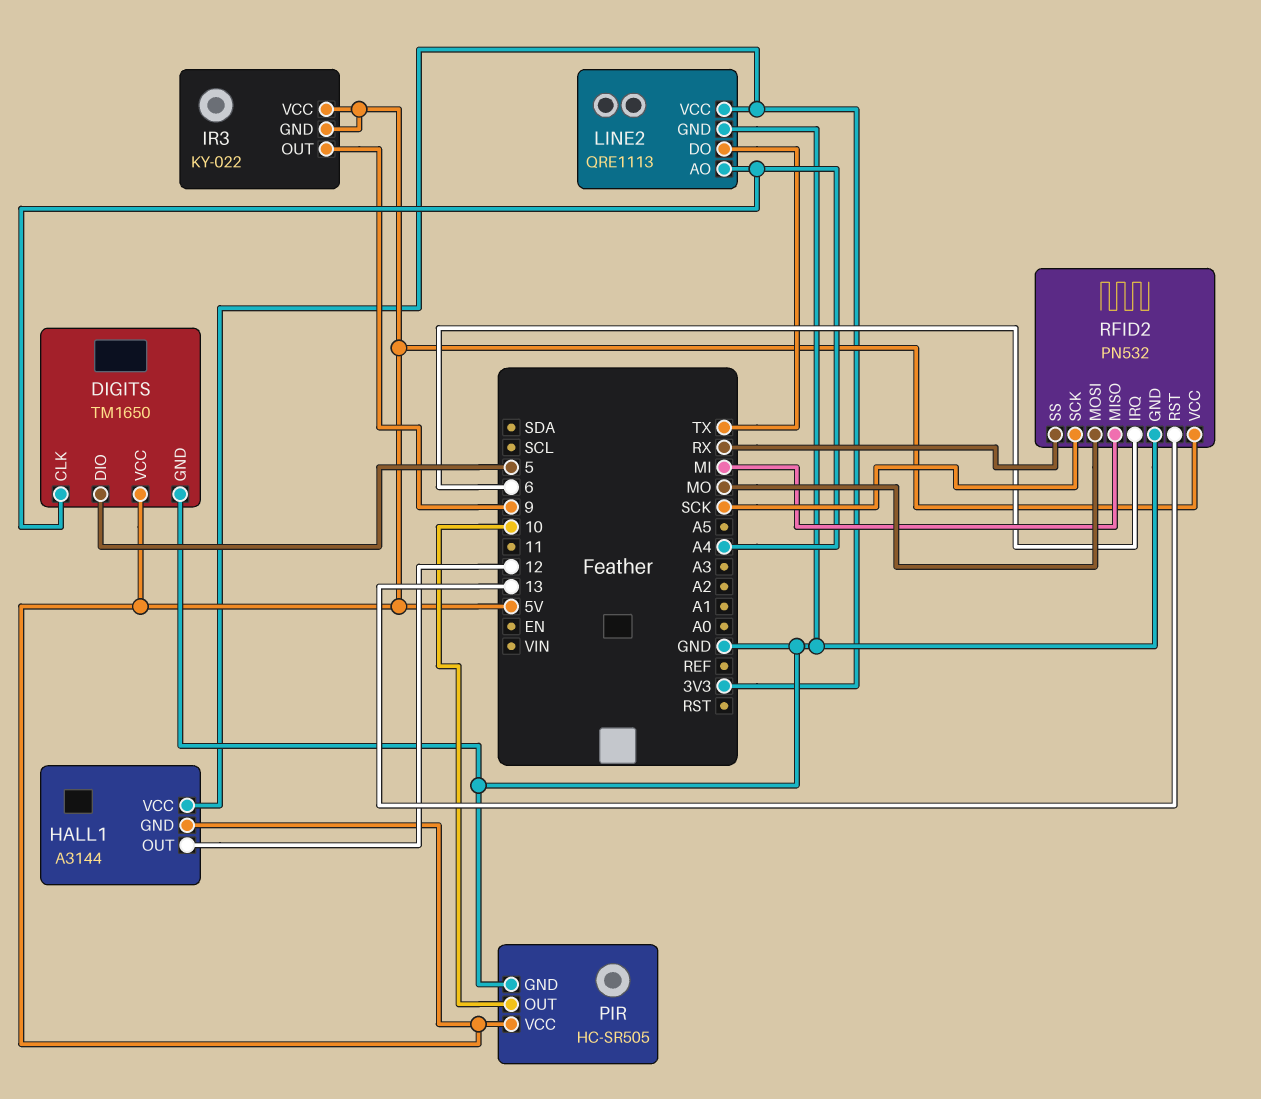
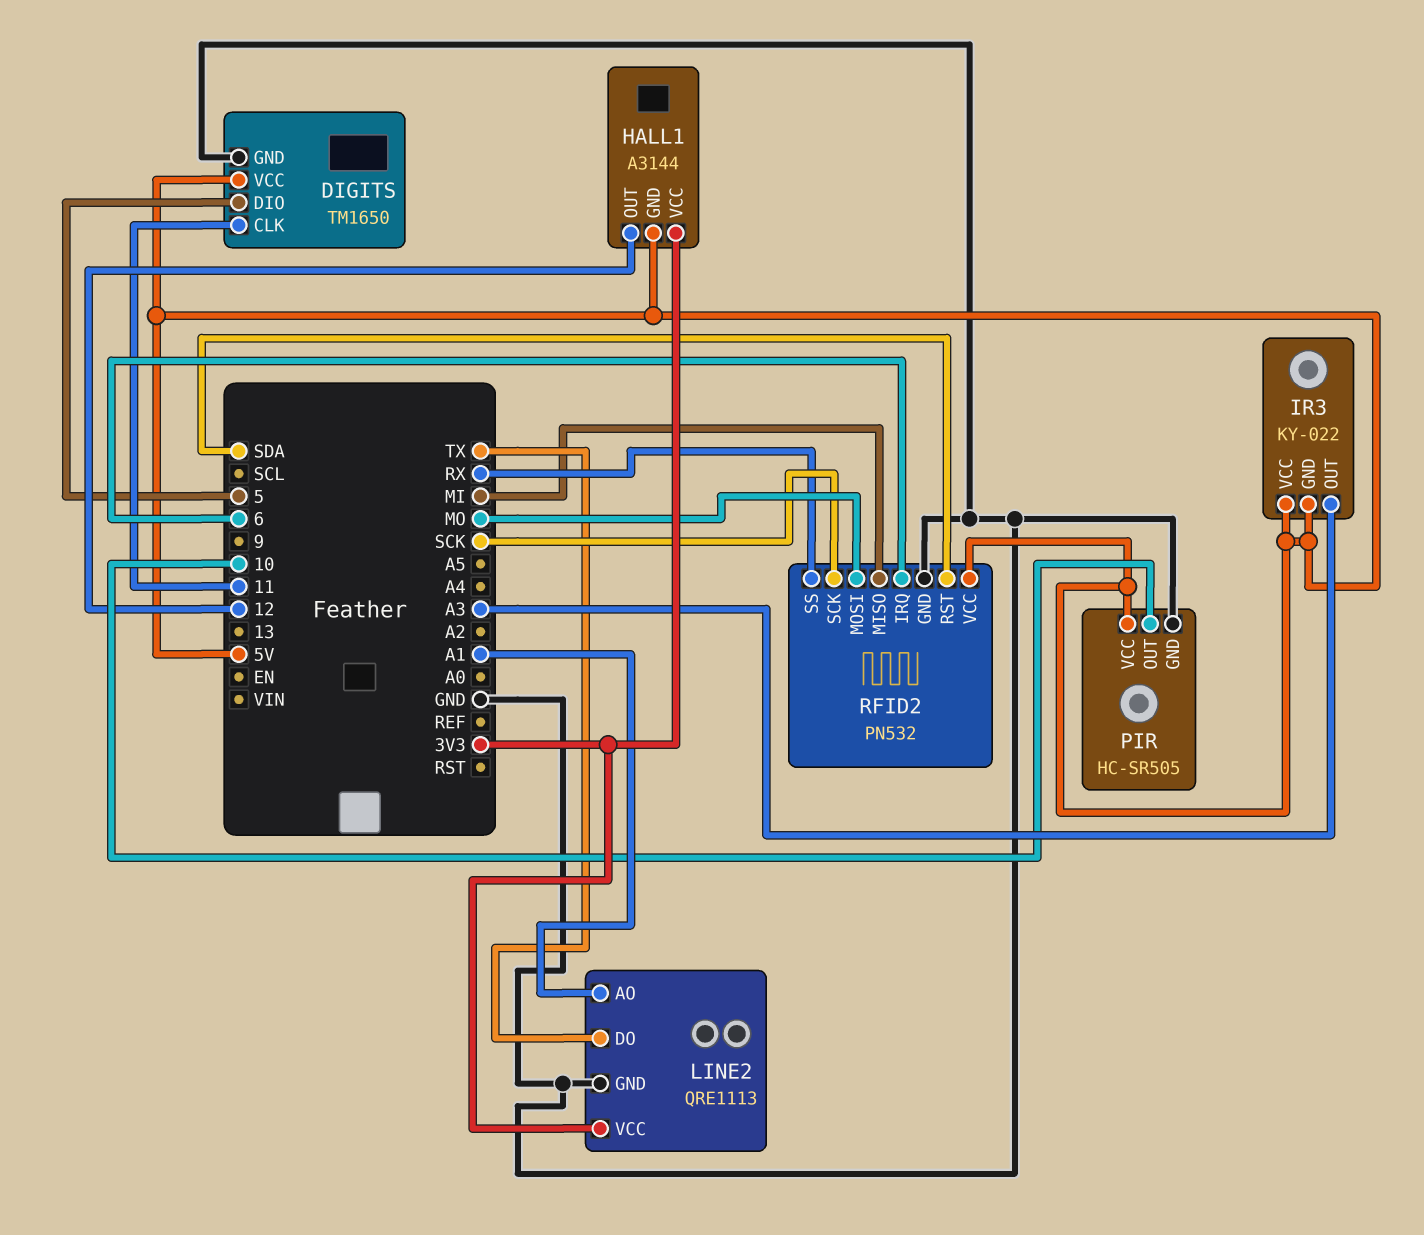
DIGITS pin CLK: A4 -> 11
IR3 pin OUT: 9 -> A3
LINE2 pin AO: A4 -> A1
RFID2 pin RST: 13 -> SDA

